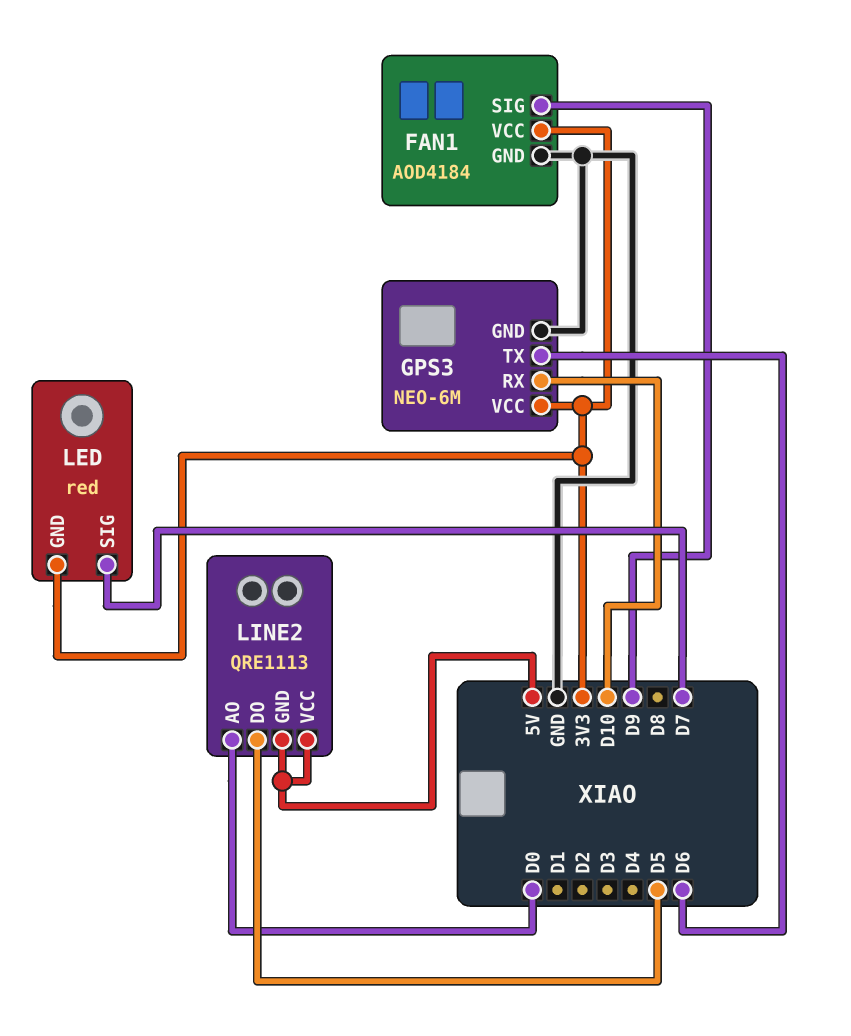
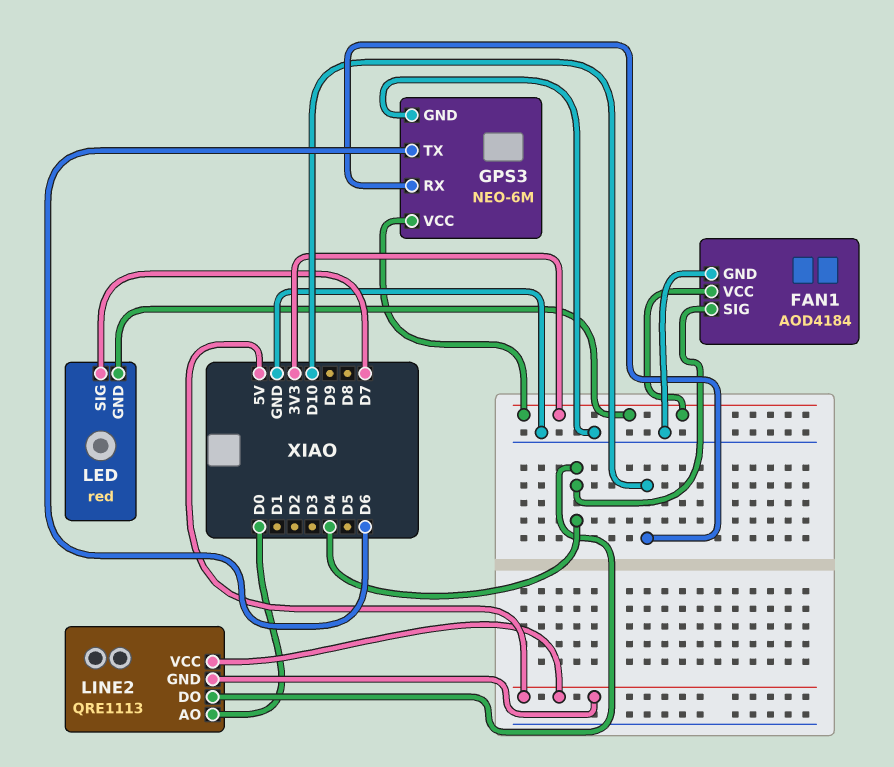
FAN1 pin SIG: D9 -> D4
LINE2 pin DO: D5 -> D4

